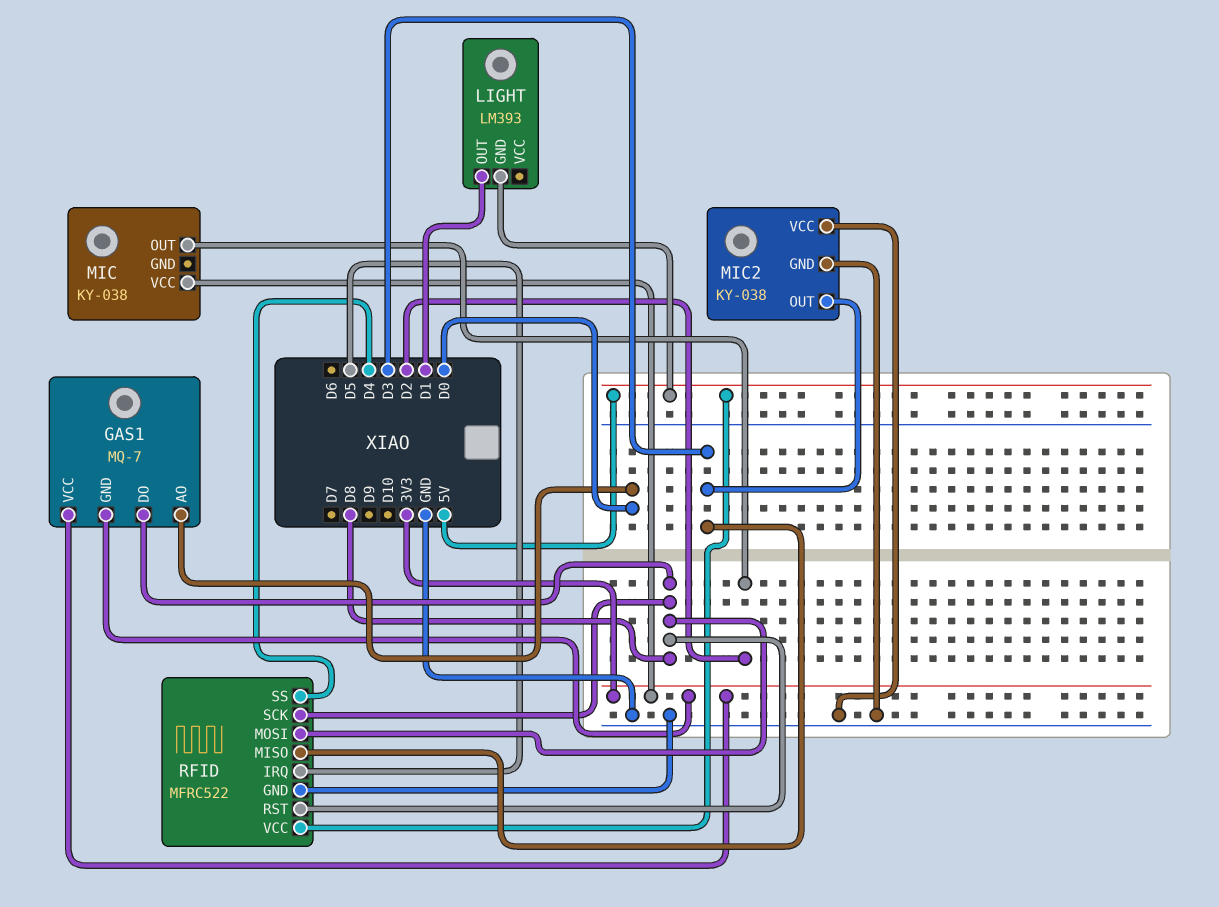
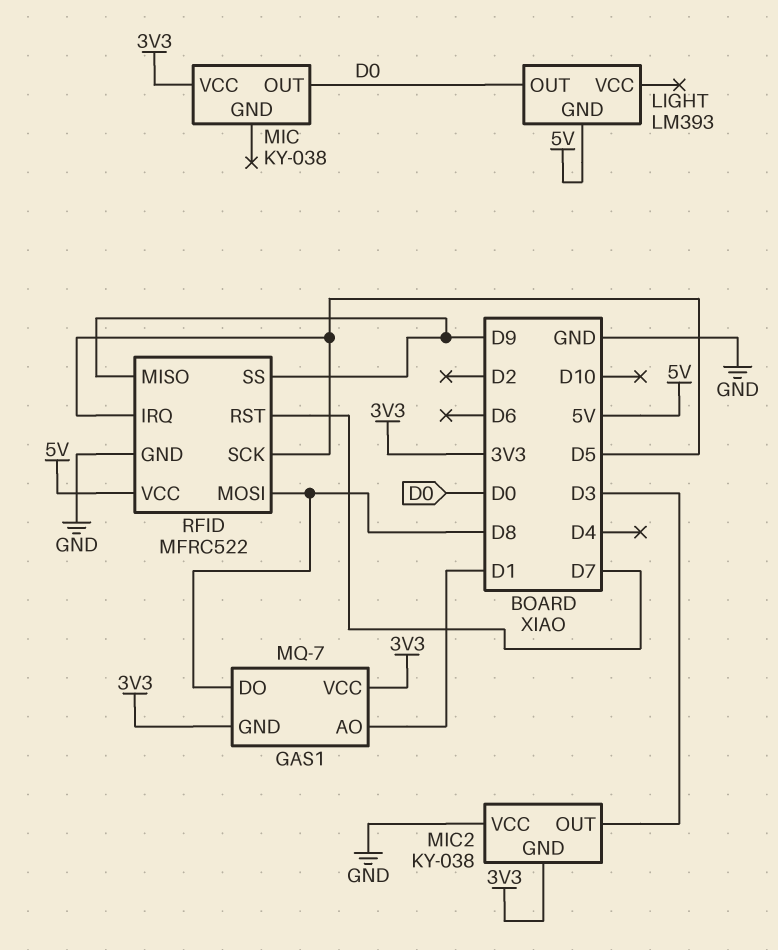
GAS1 pin AO: D0 -> D1
LIGHT pin OUT: D1 -> D0
MIC pin OUT: D2 -> D0
MIC2 pin GND: GND -> 3V3
RFID pin MISO: D3 -> D9
RFID pin RST: D8 -> D7
RFID pin SCK: D8 -> D5
RFID pin SS: D4 -> D9

